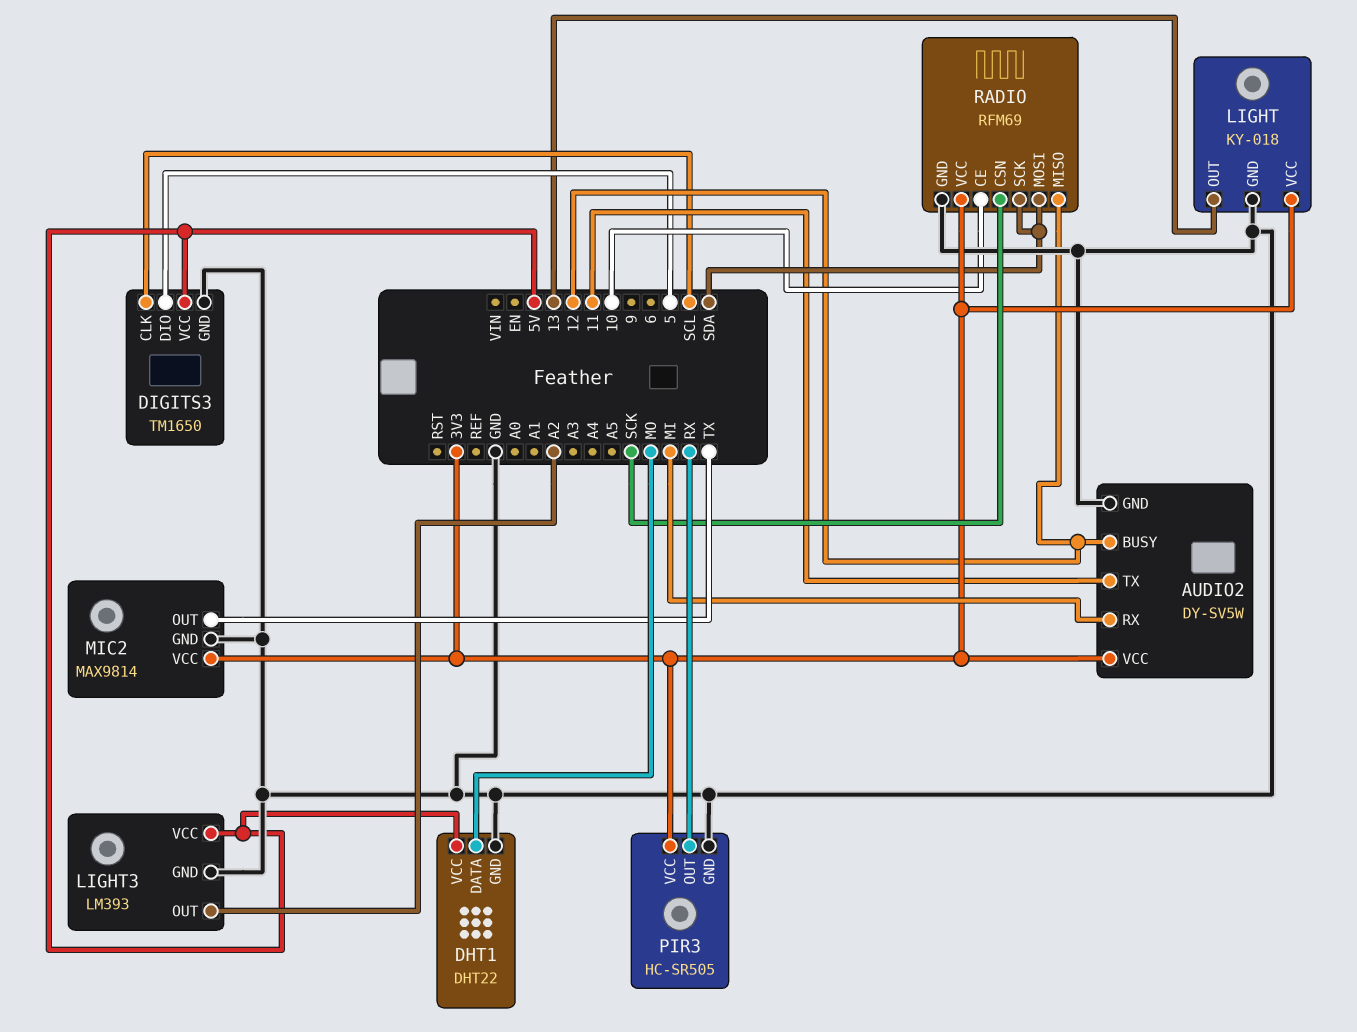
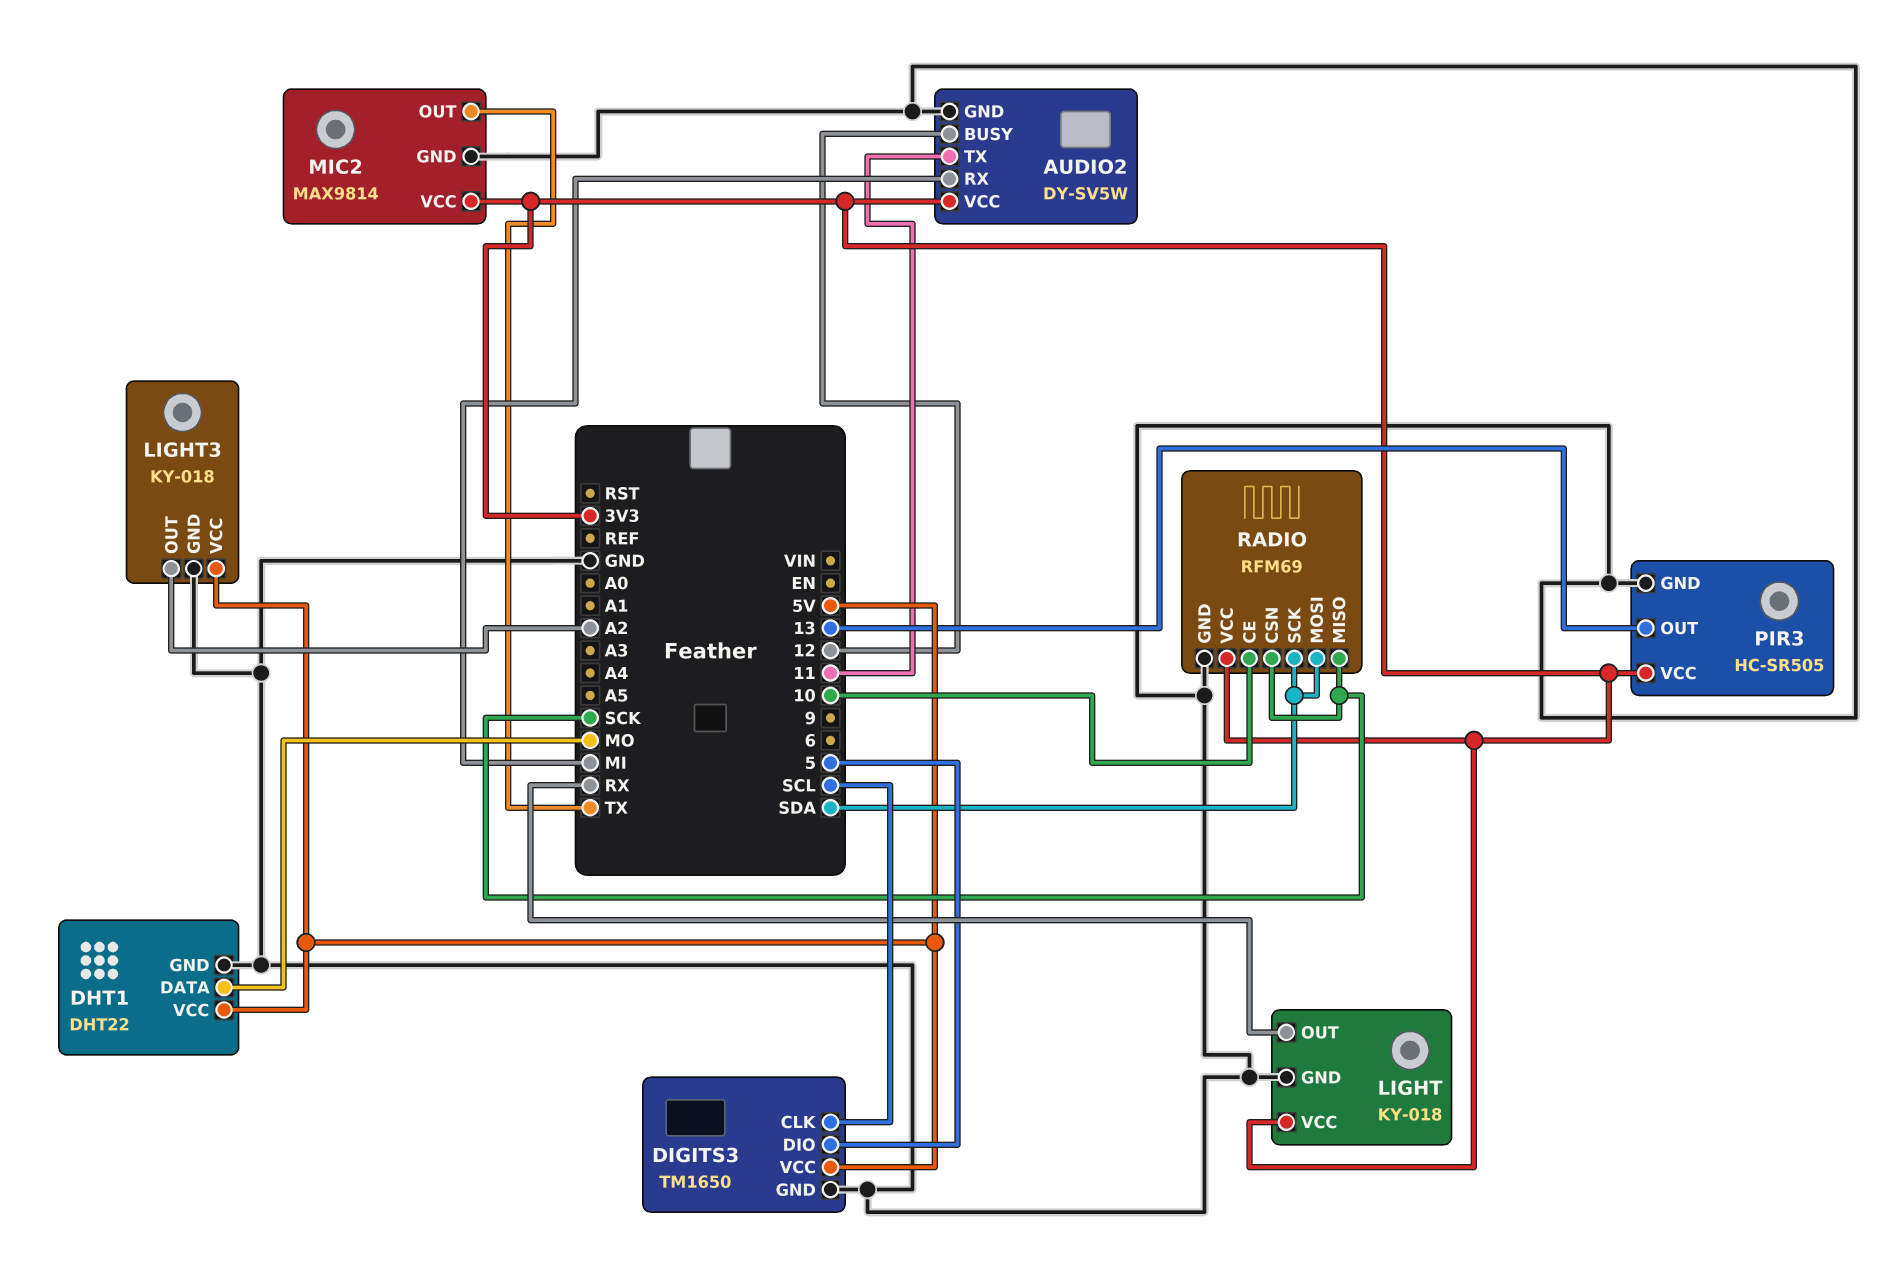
LIGHT pin OUT: 13 -> RX
LIGHT3: LM393 -> KY-018
PIR3 pin OUT: RX -> 13
RADIO pin MISO: 12 -> SCK

